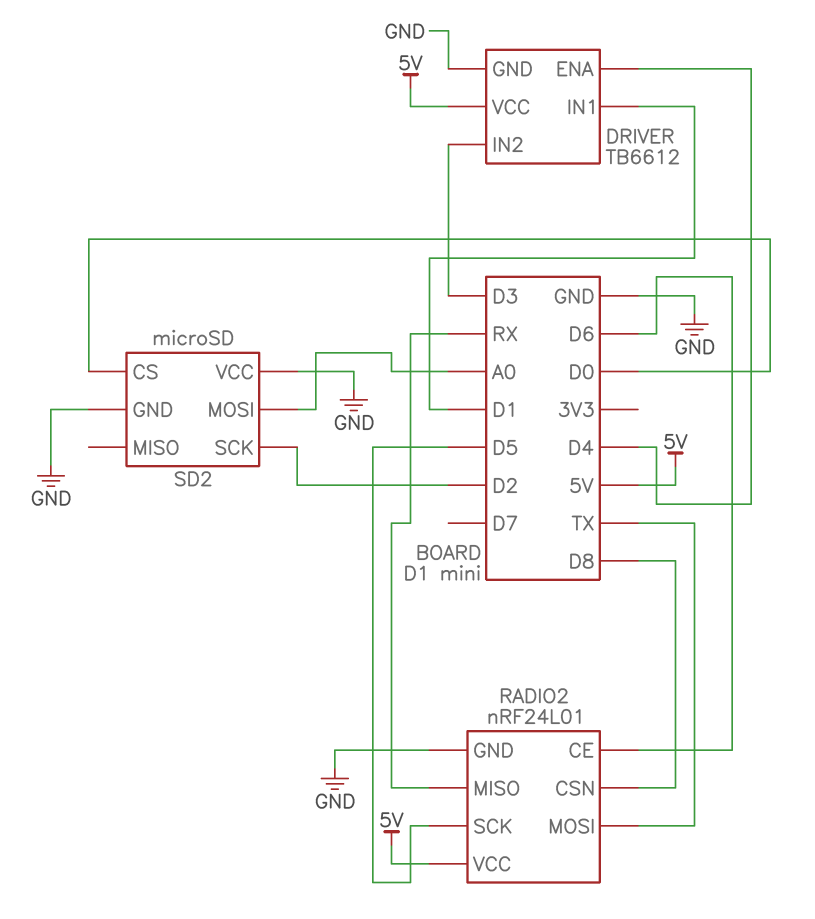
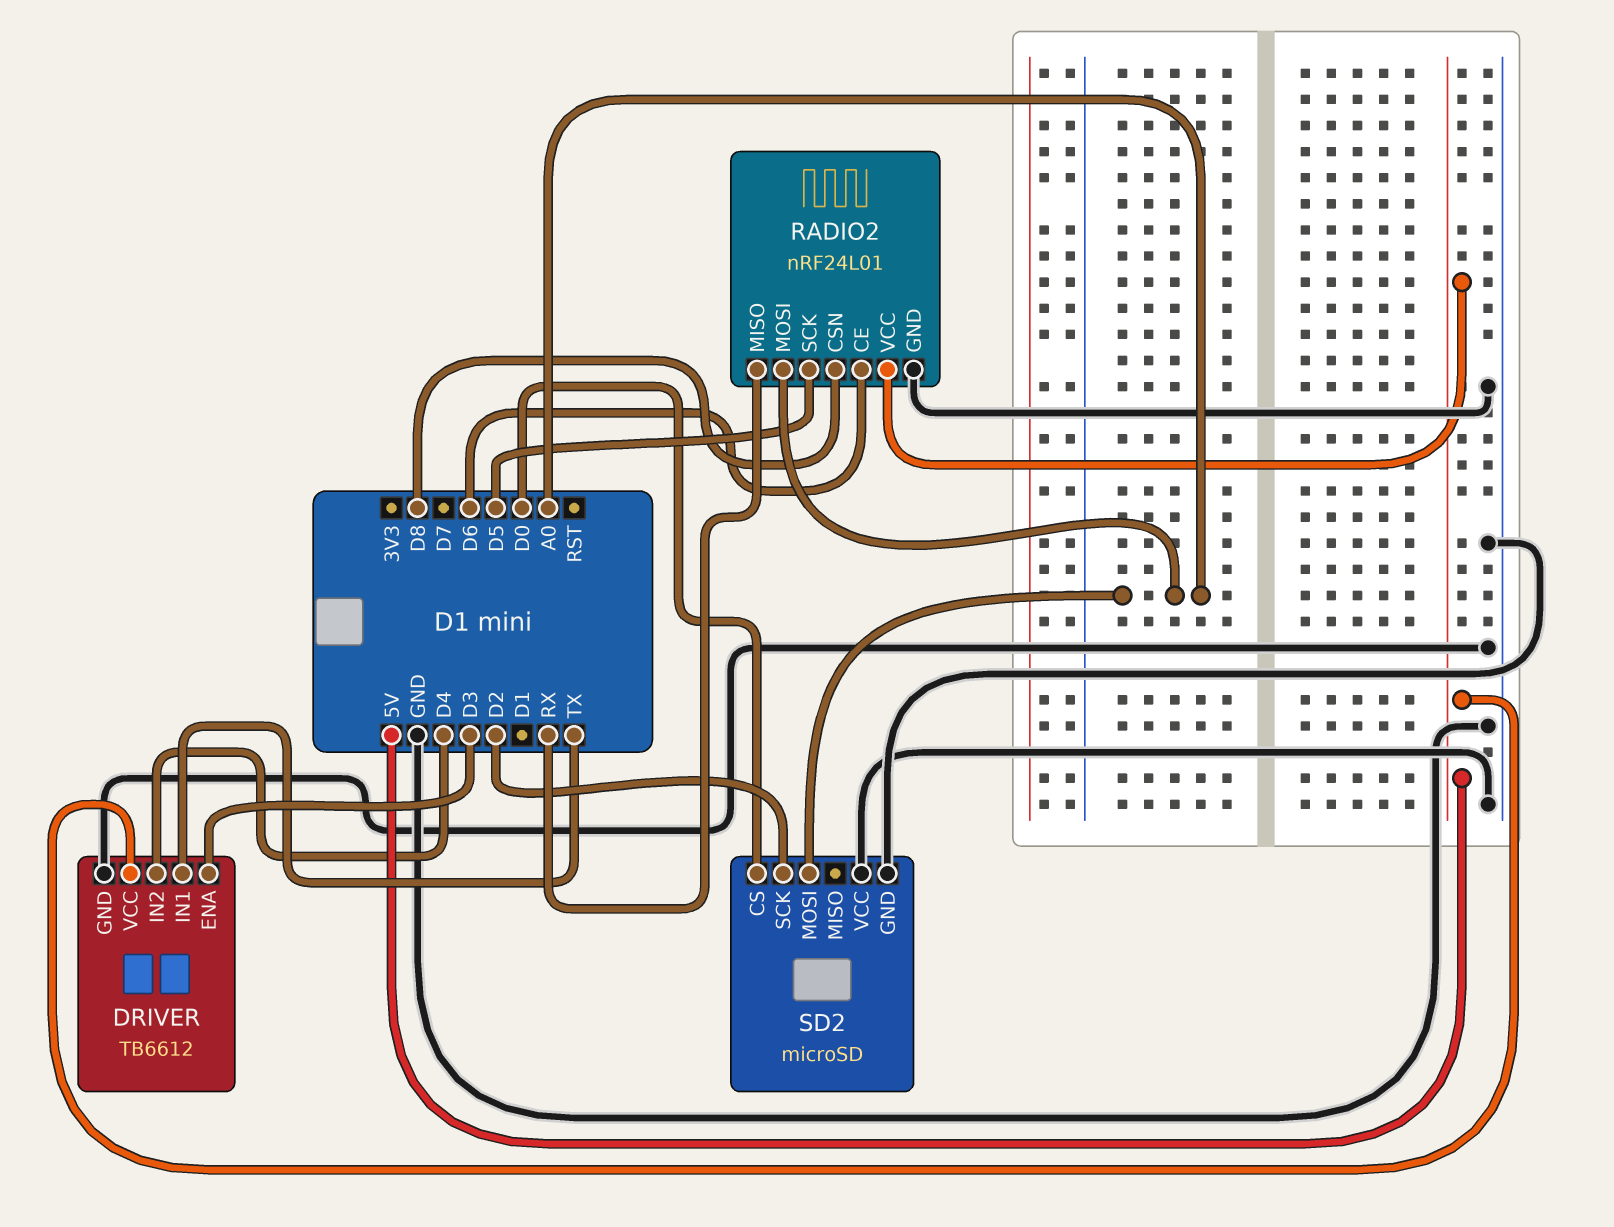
DRIVER pin ENA: D4 -> D3
DRIVER pin IN1: D1 -> TX
DRIVER pin IN2: D3 -> D4
RADIO2 pin MOSI: TX -> A0

